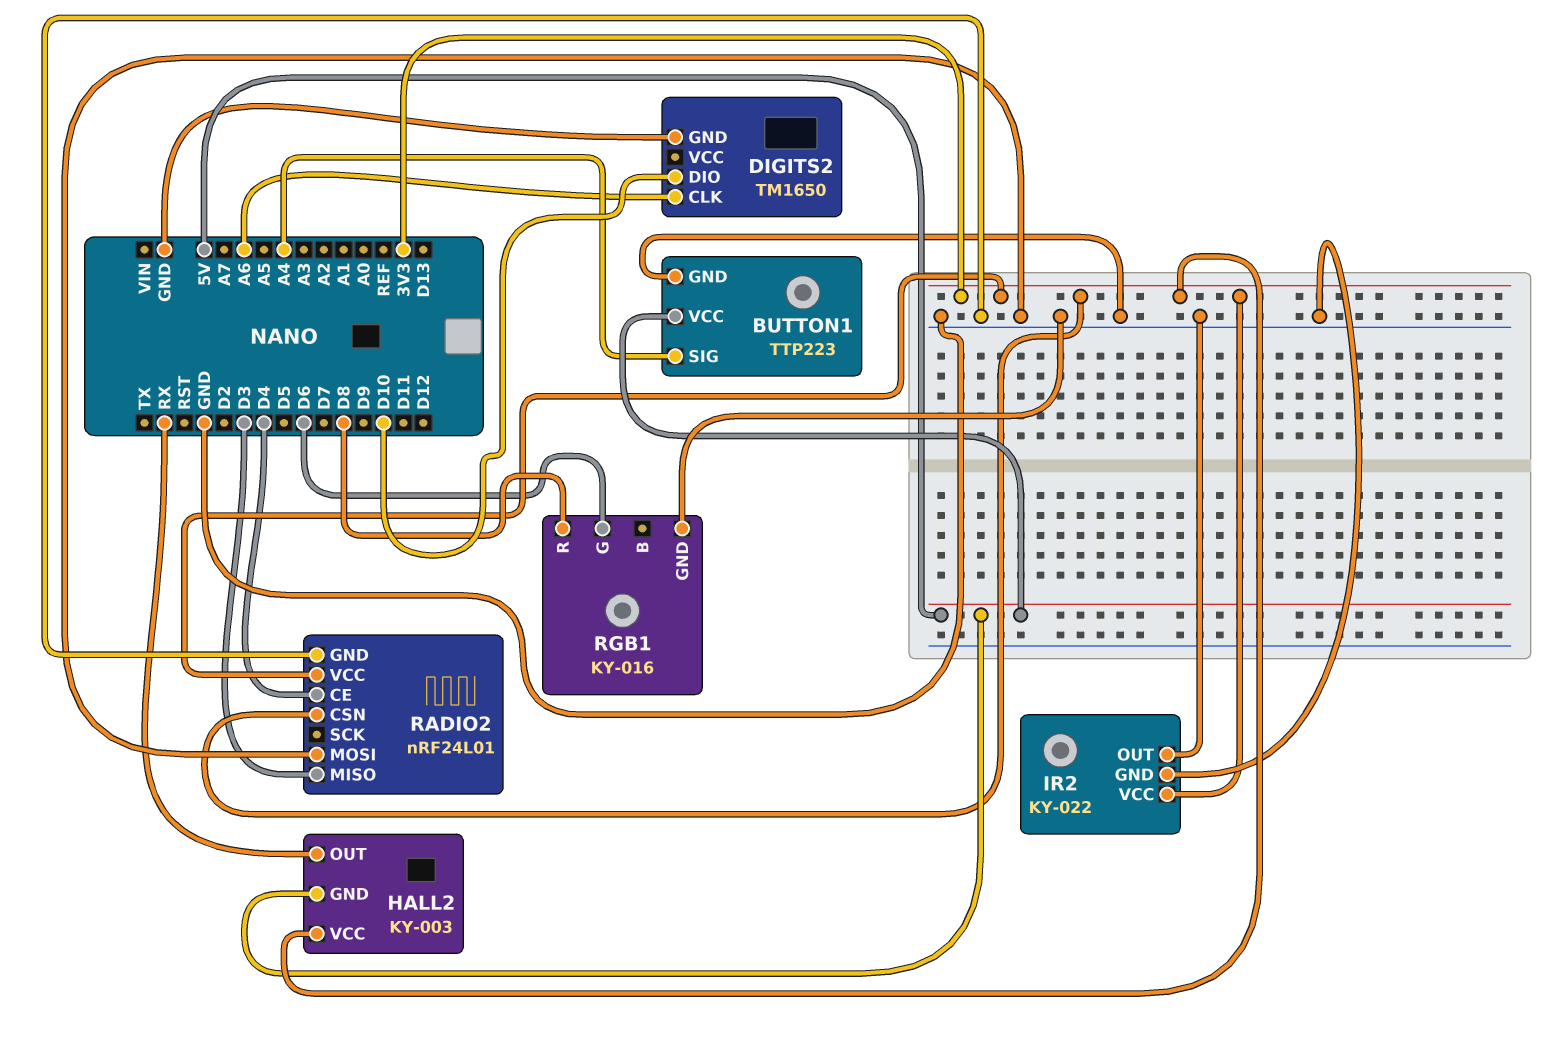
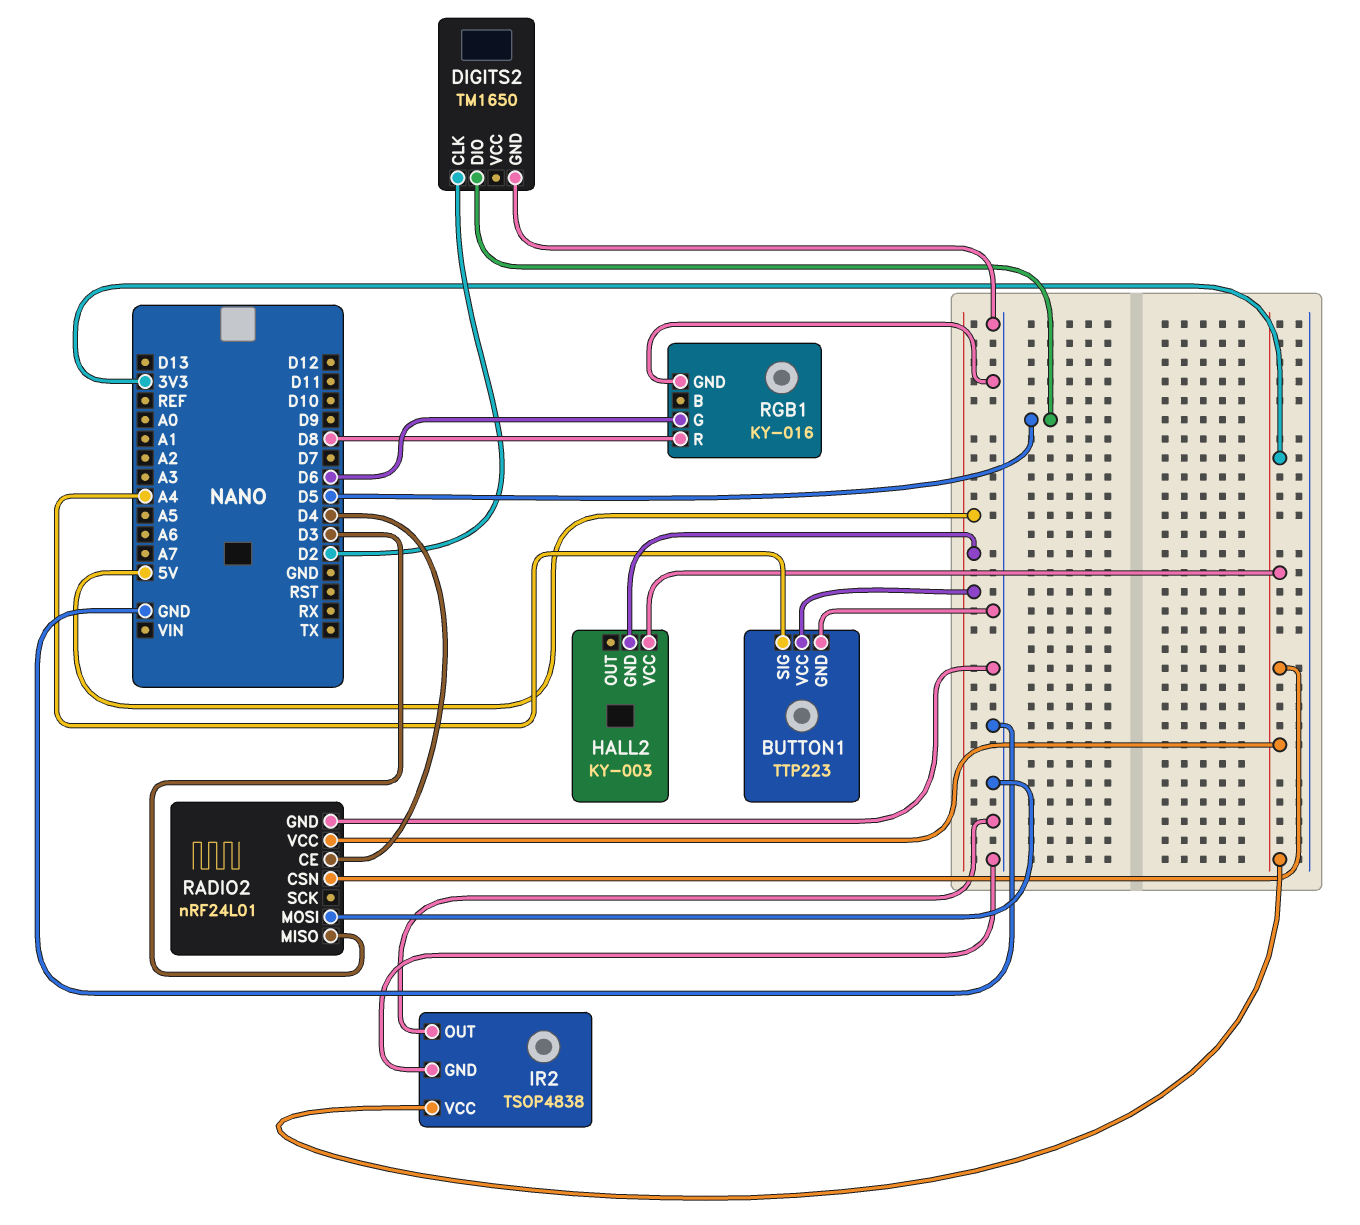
DIGITS2 pin CLK: A6 -> D2
DIGITS2 pin DIO: D10 -> D5
HALL2 pin OUT: RX -> none
IR2: KY-022 -> TSOP4838

